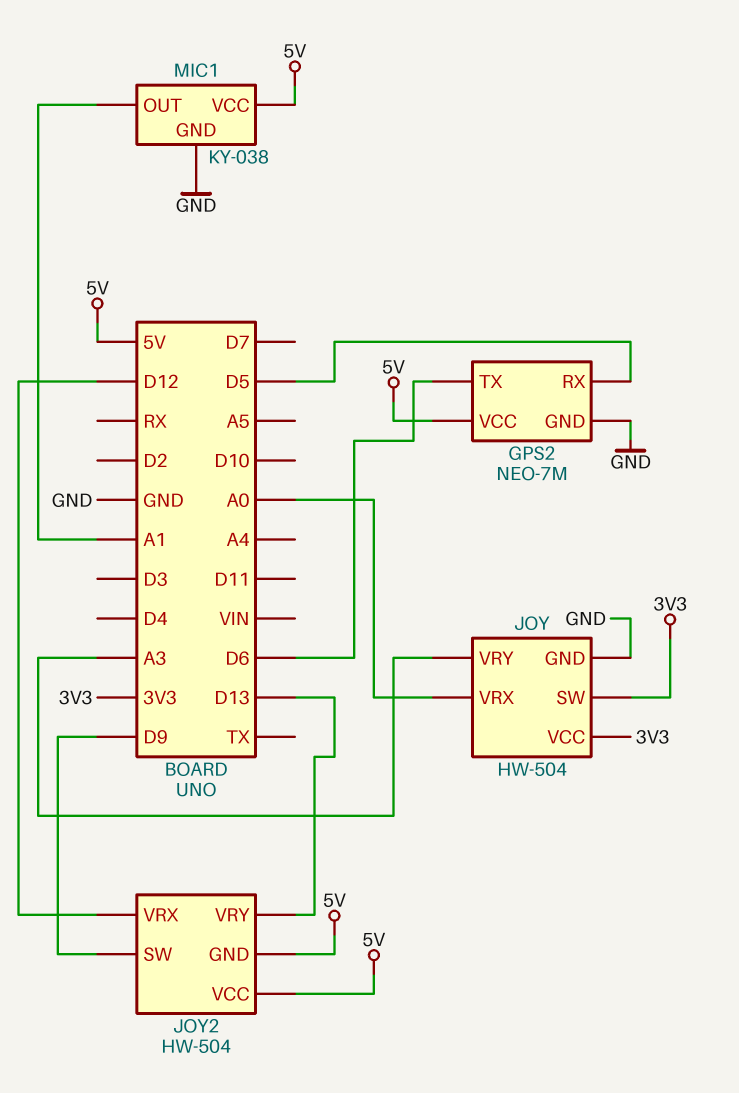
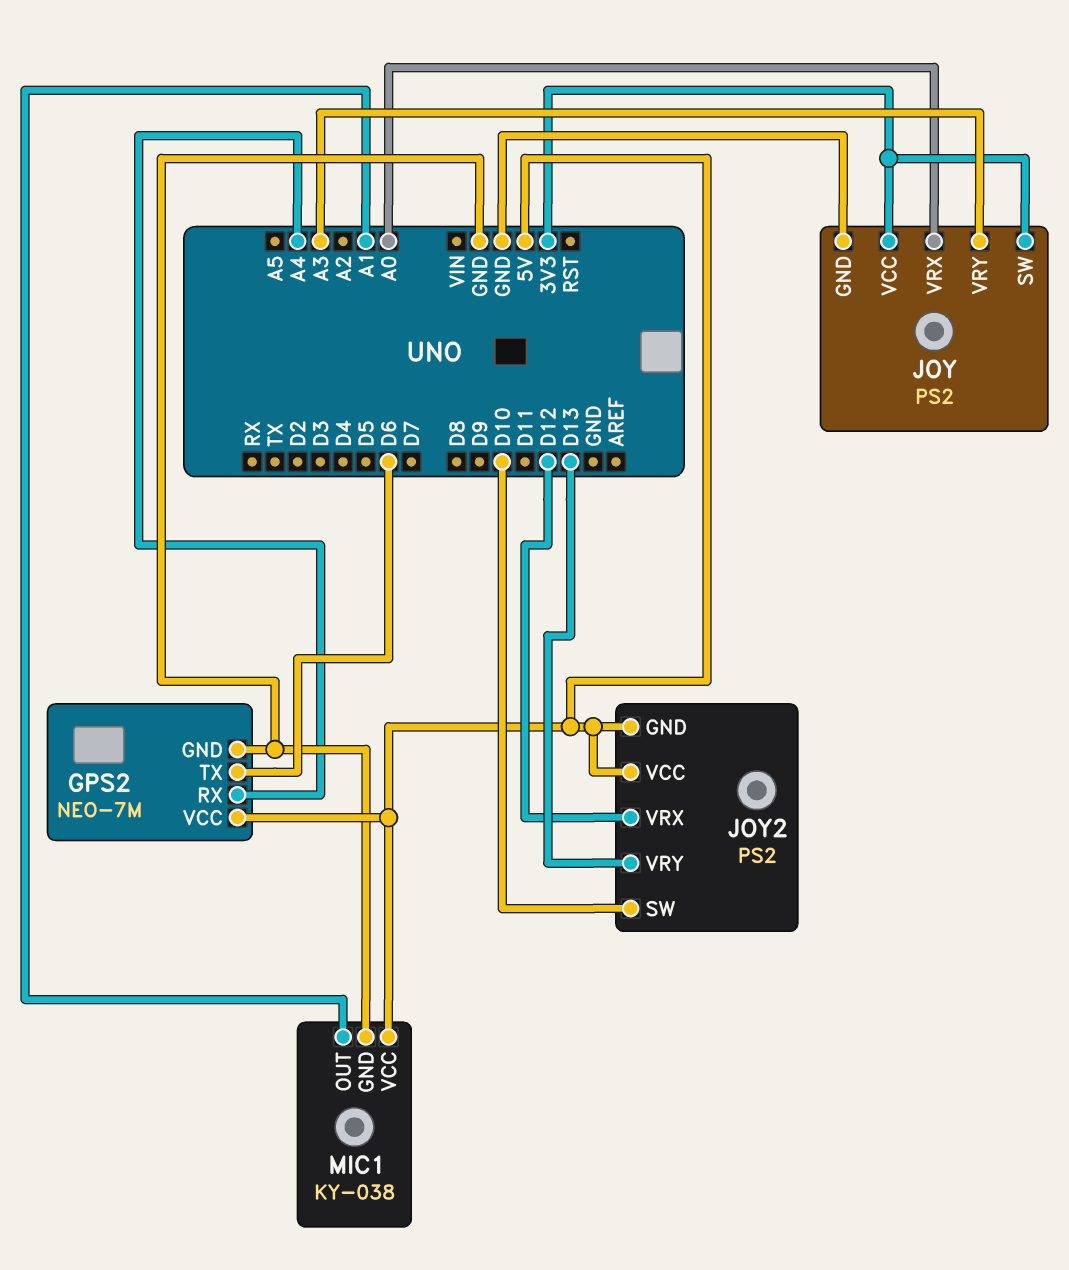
GPS2 pin RX: D5 -> A4
JOY: HW-504 -> PS2
JOY2: HW-504 -> PS2
JOY2 pin SW: D9 -> D10

